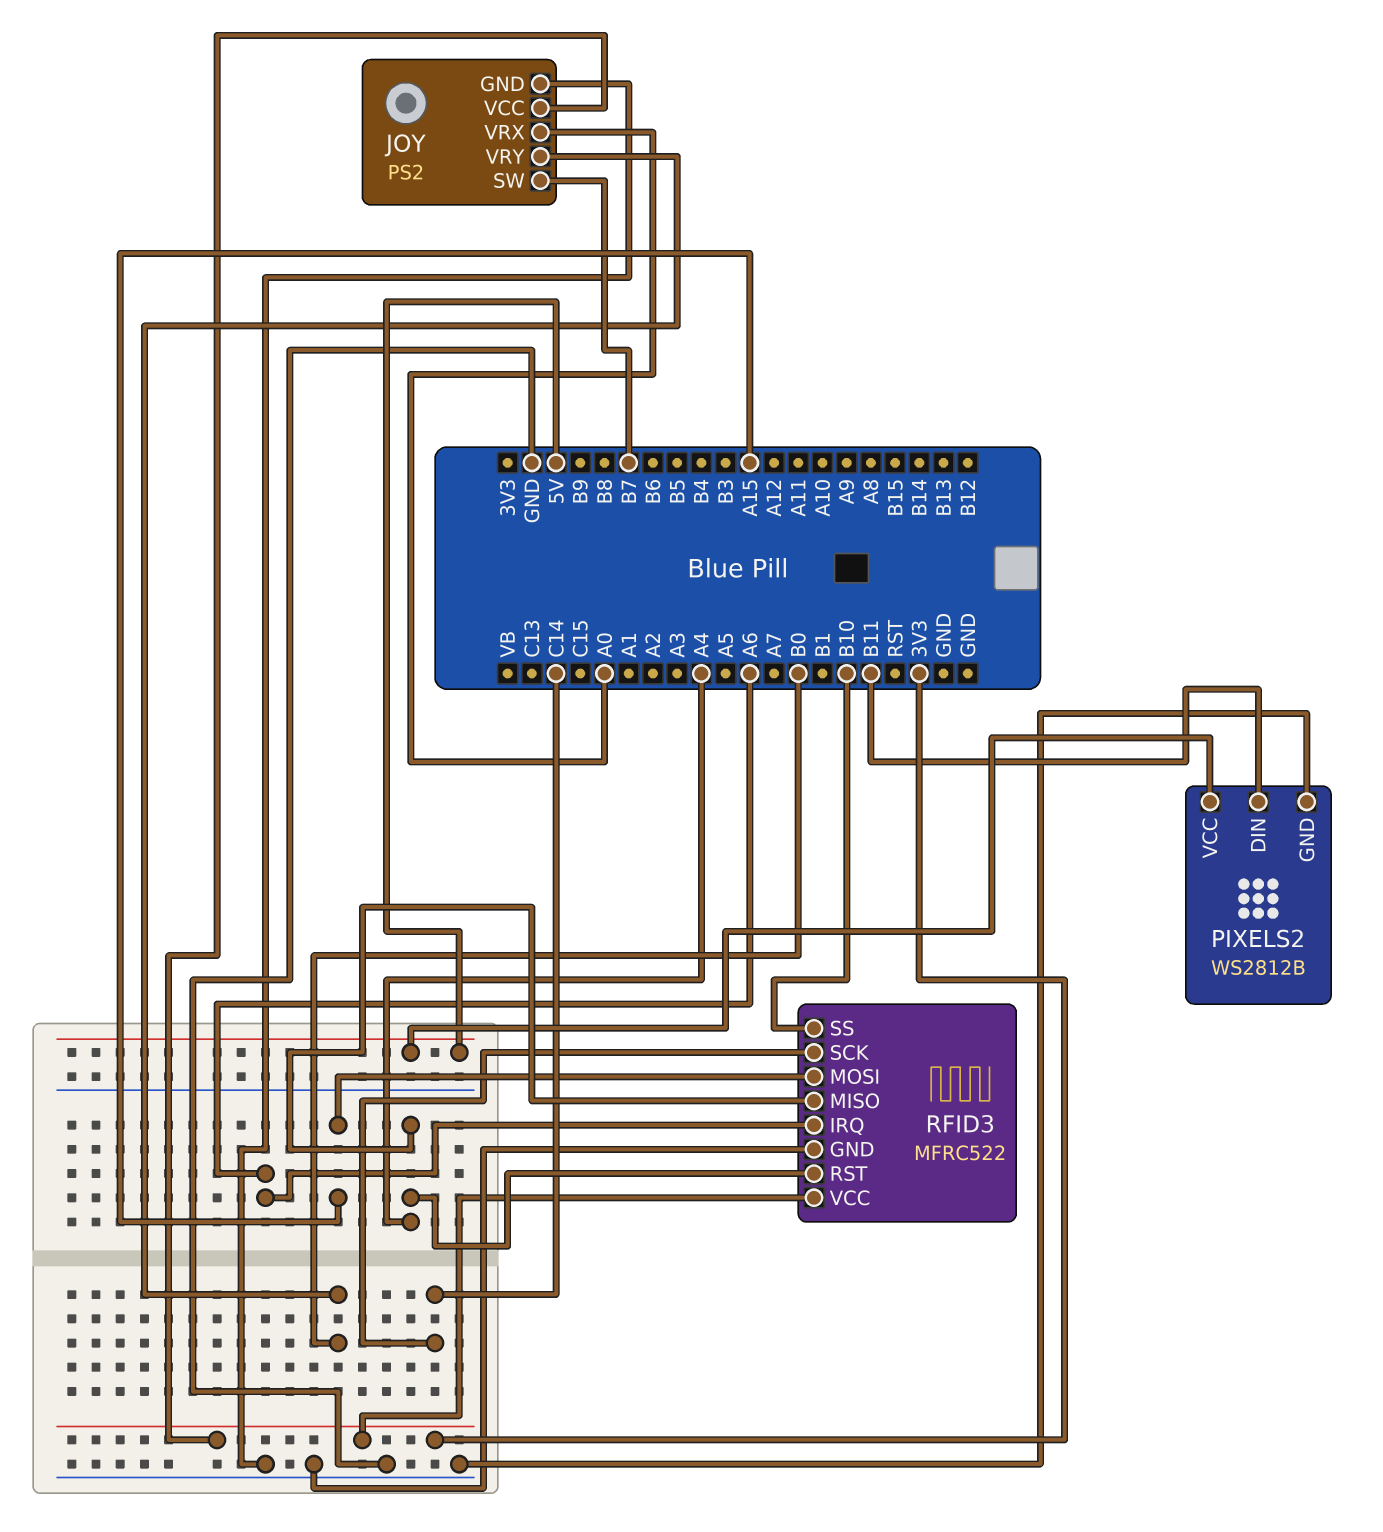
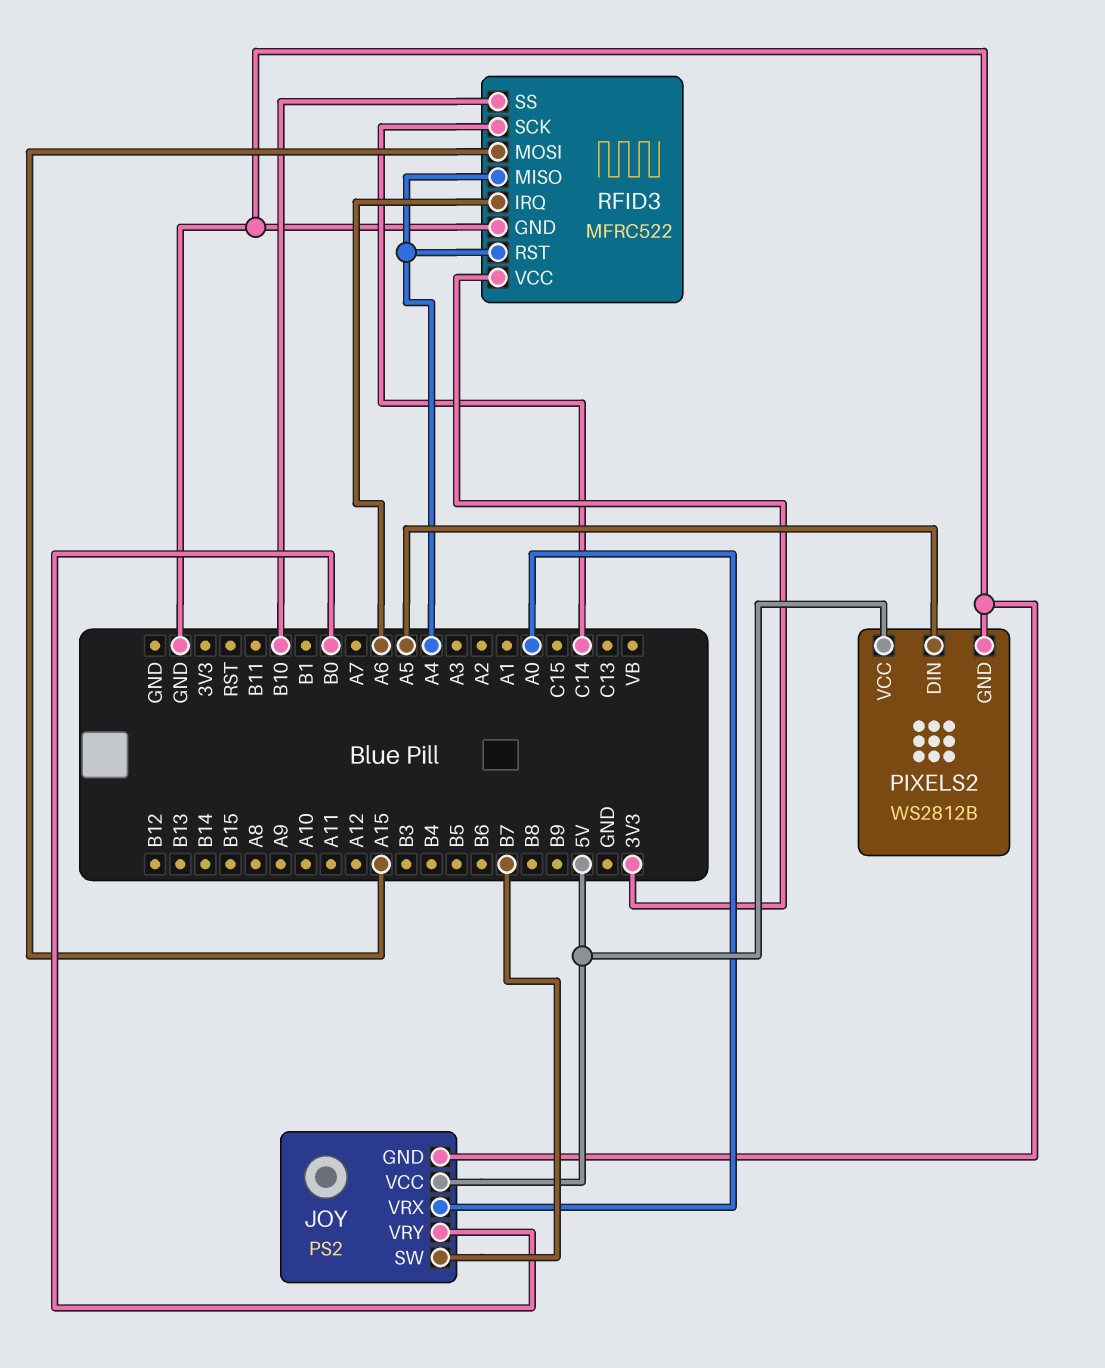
JOY pin VCC: 3V3 -> 5V
PIXELS2 pin DIN: B11 -> A5

